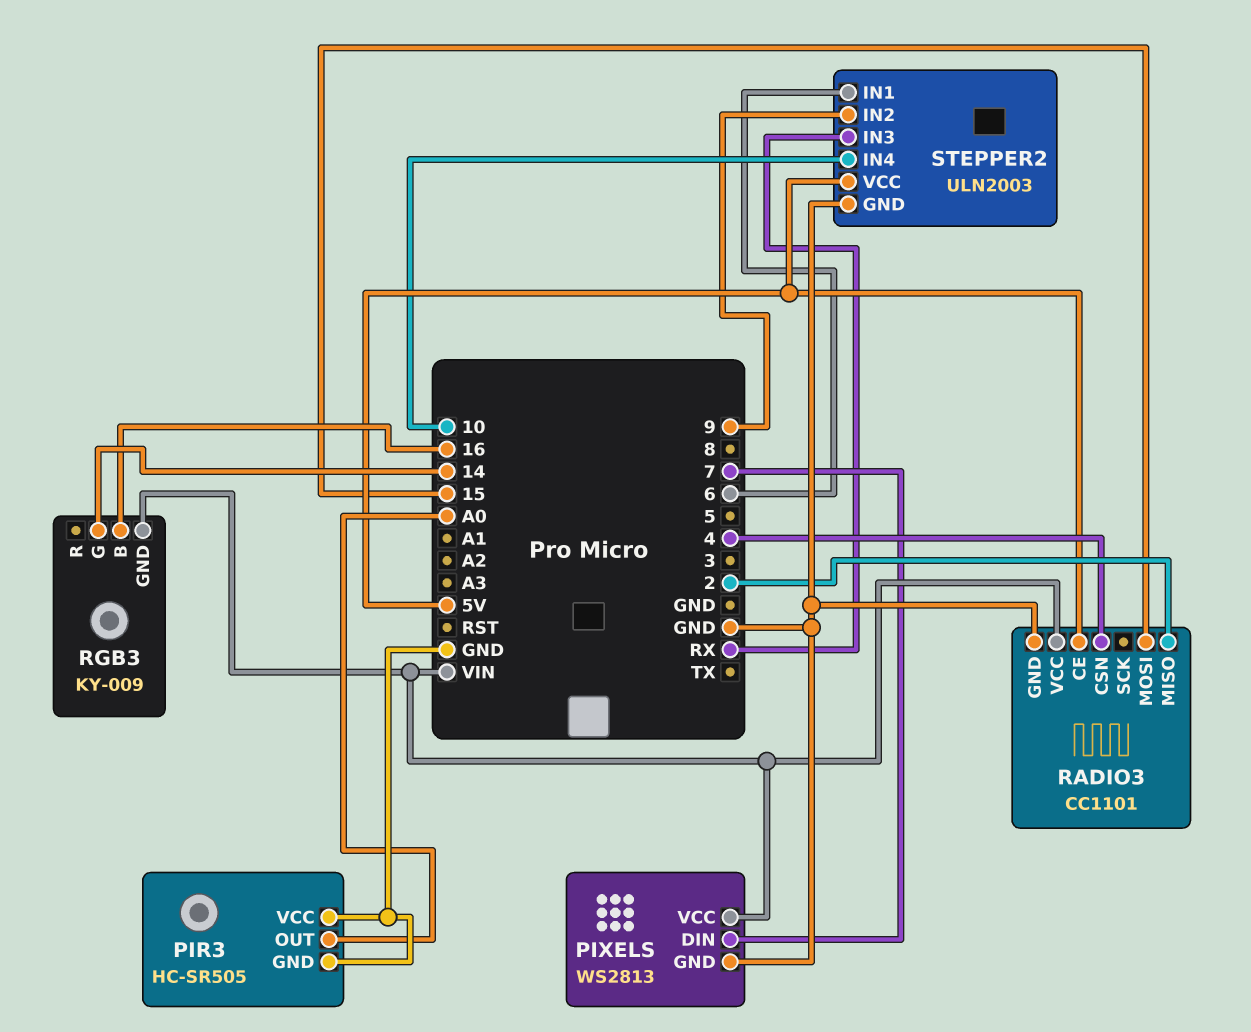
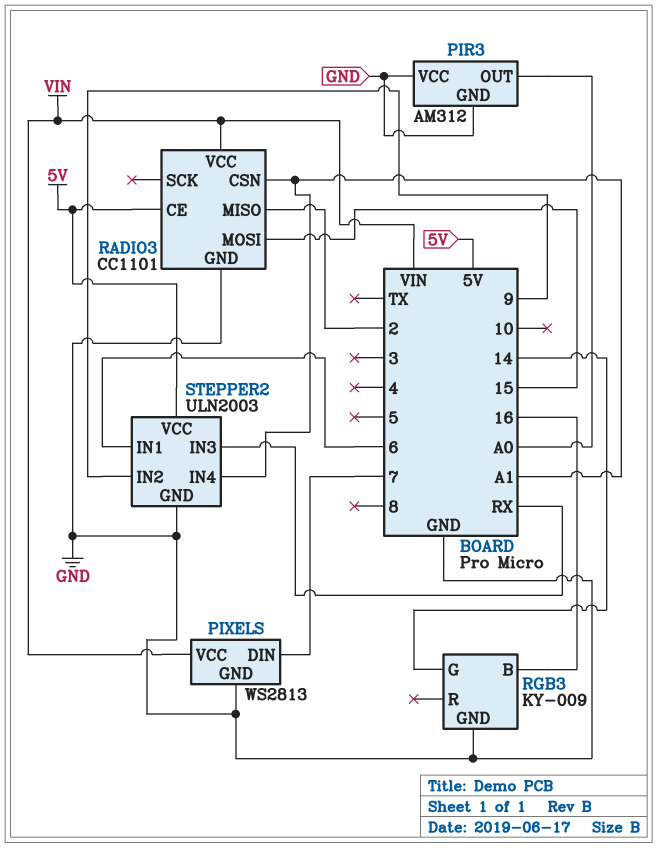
PIR3: HC-SR505 -> AM312
RADIO3 pin CSN: 4 -> A1
RGB3 pin GND: VIN -> GND
STEPPER2 pin IN4: 10 -> A1

